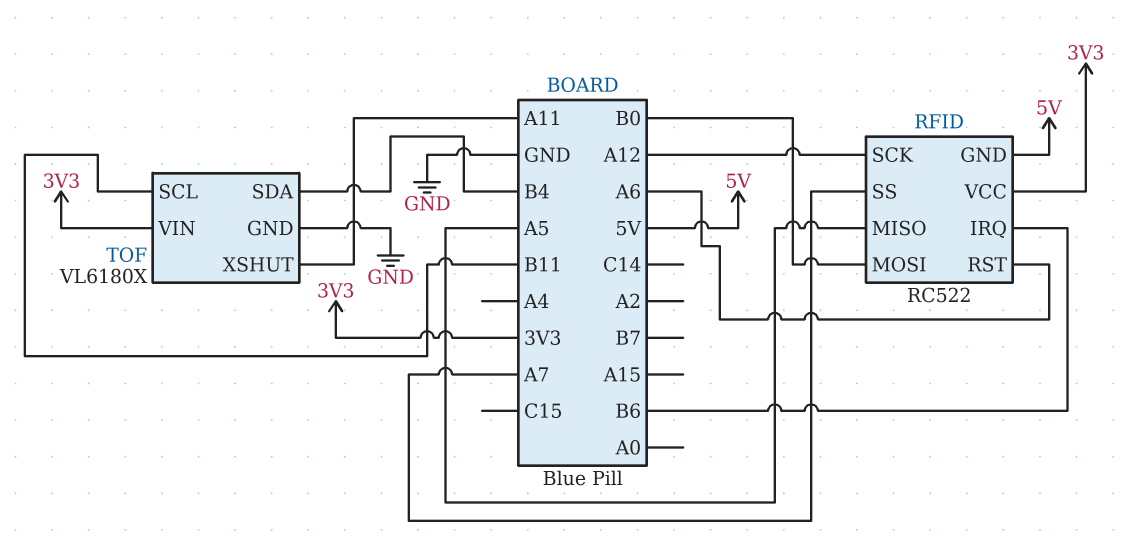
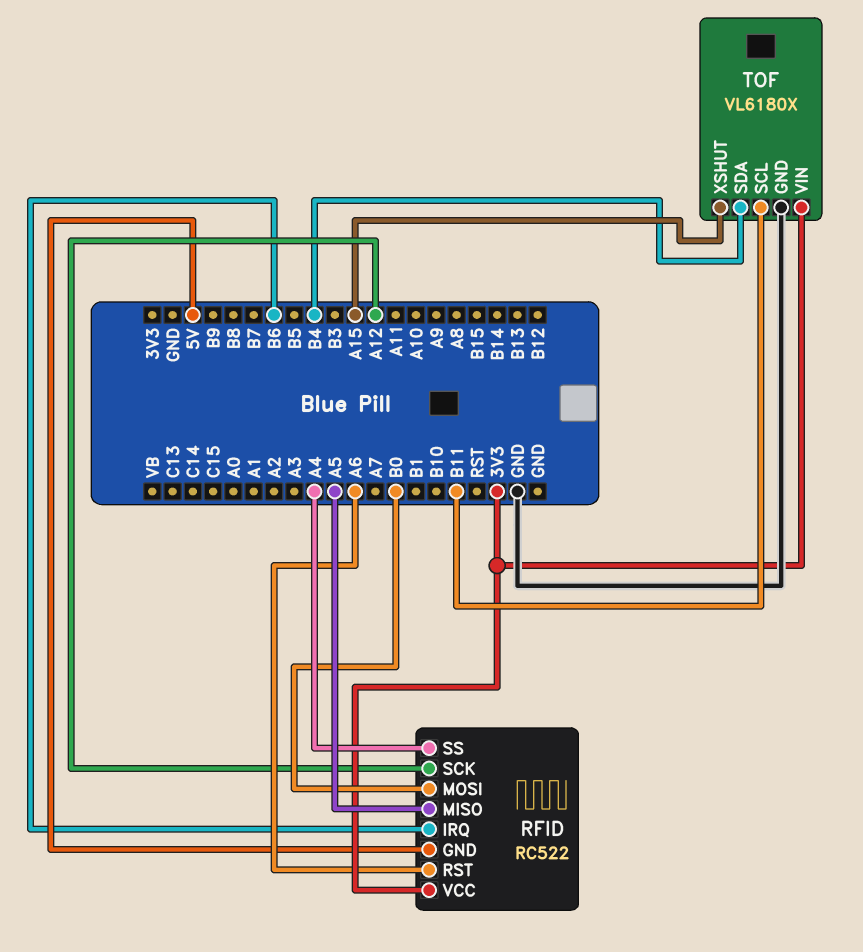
RFID pin SS: A7 -> A4
TOF pin XSHUT: A11 -> A15

